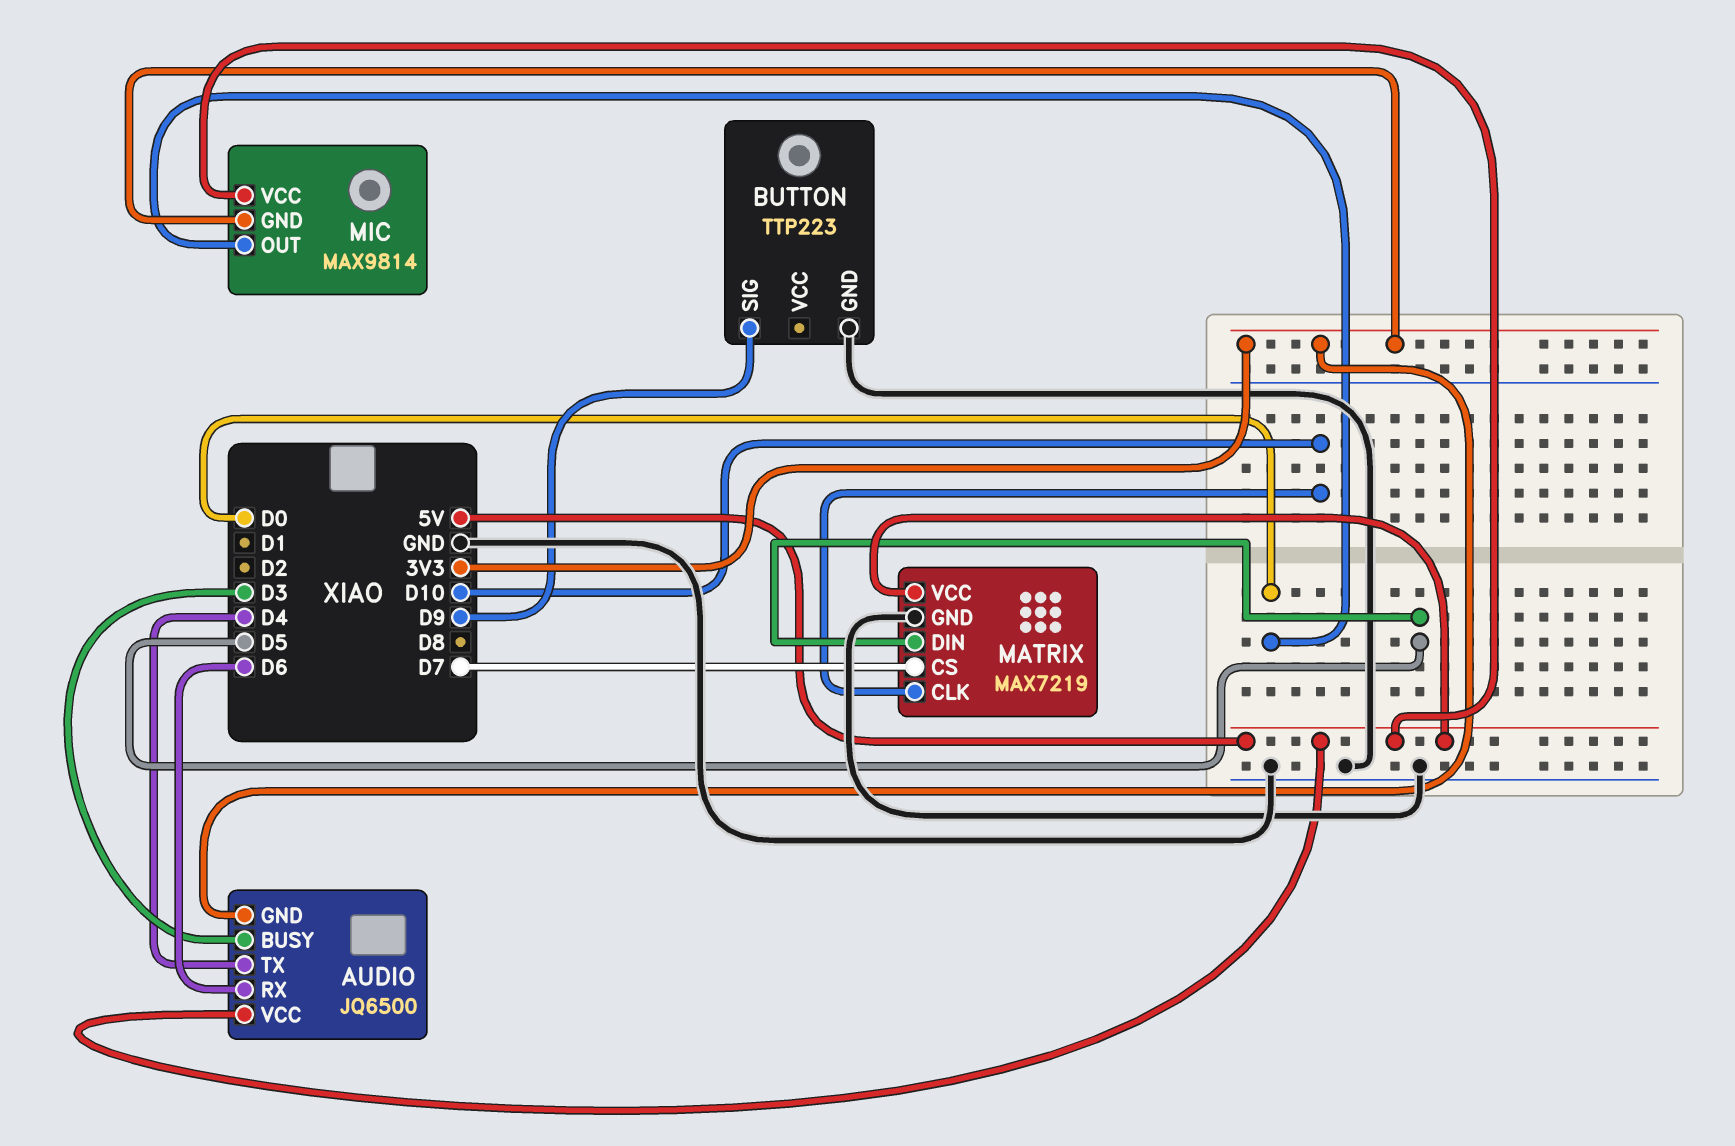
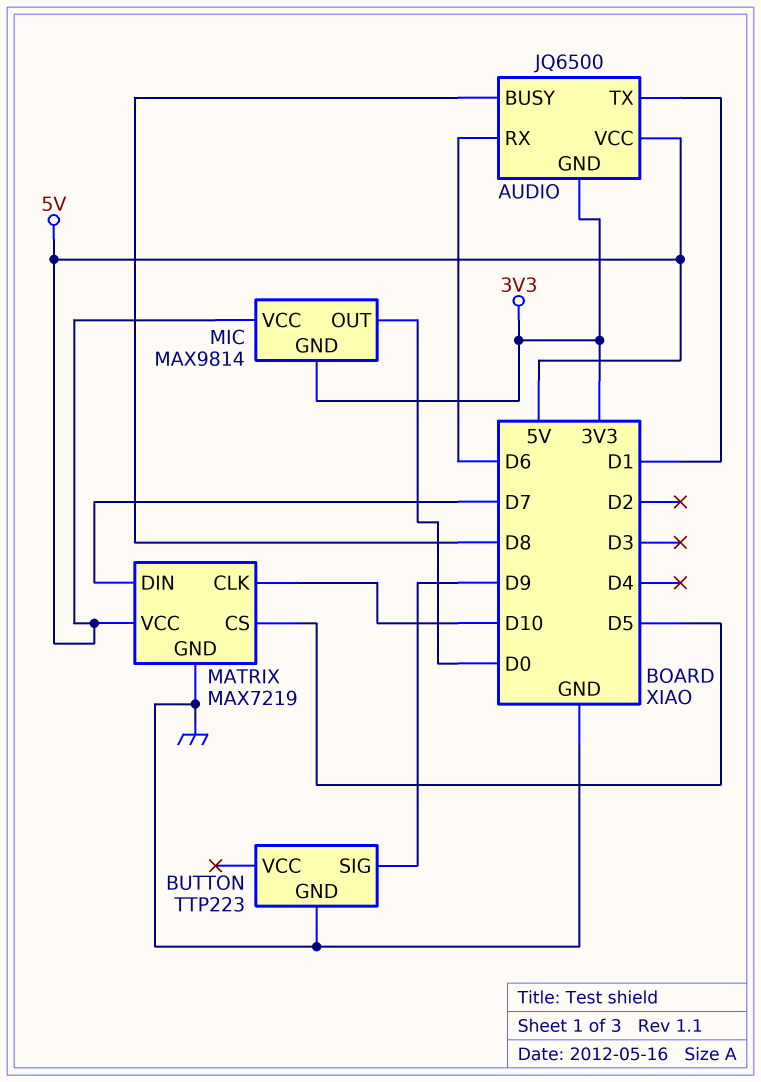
AUDIO pin BUSY: D3 -> D8
AUDIO pin TX: D4 -> D1
MATRIX pin CS: D7 -> D5
MATRIX pin DIN: D5 -> D7

